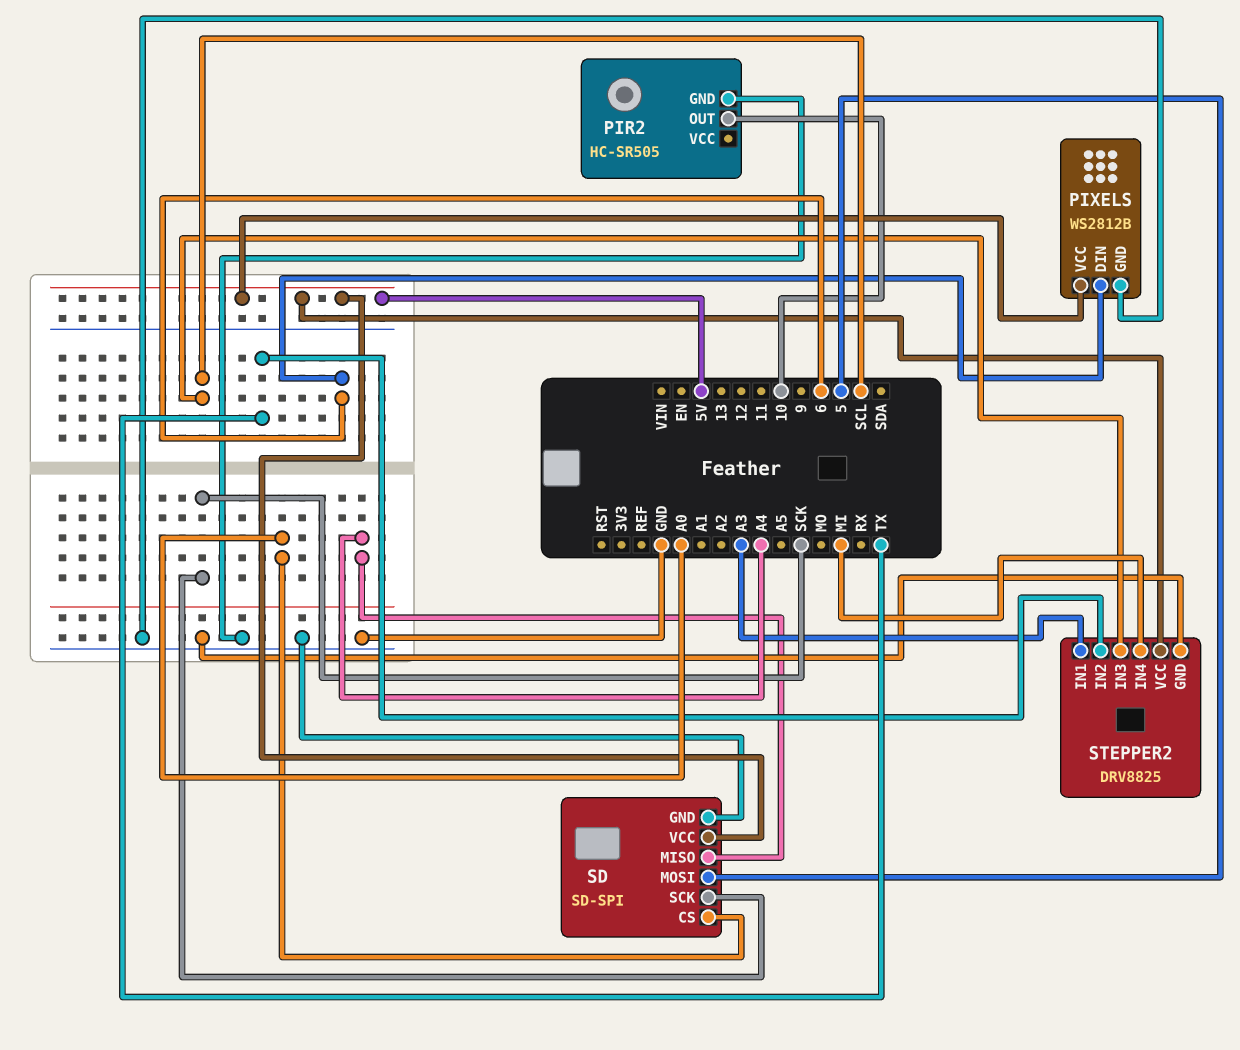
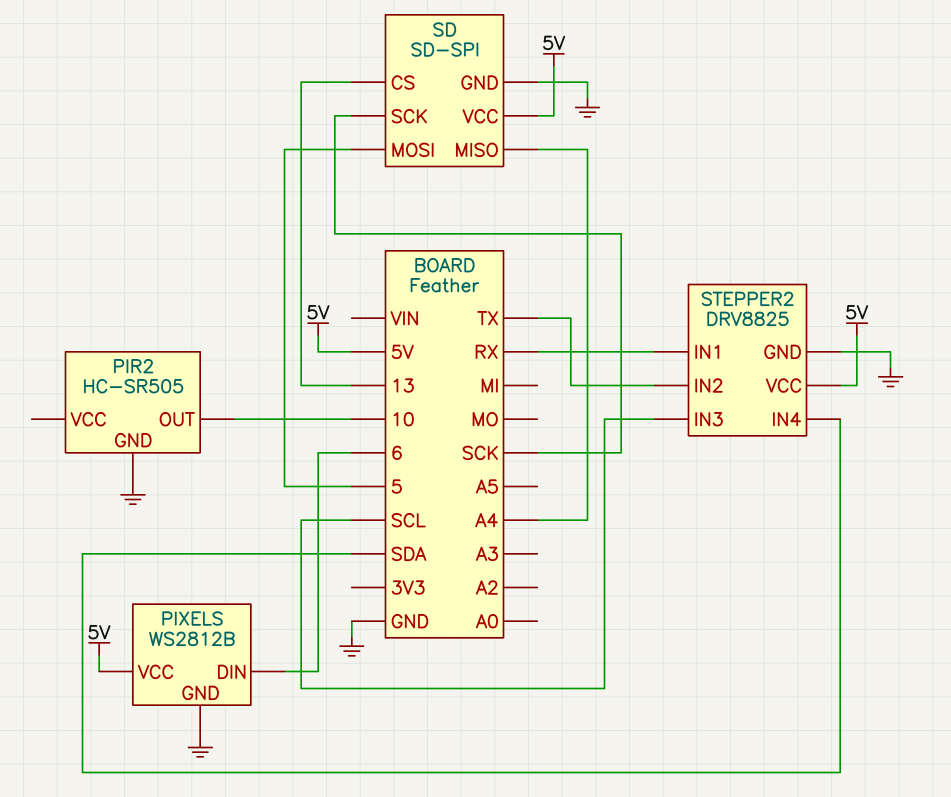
SD pin CS: A0 -> 13
STEPPER2 pin IN1: A3 -> RX
STEPPER2 pin IN4: MI -> SDA

